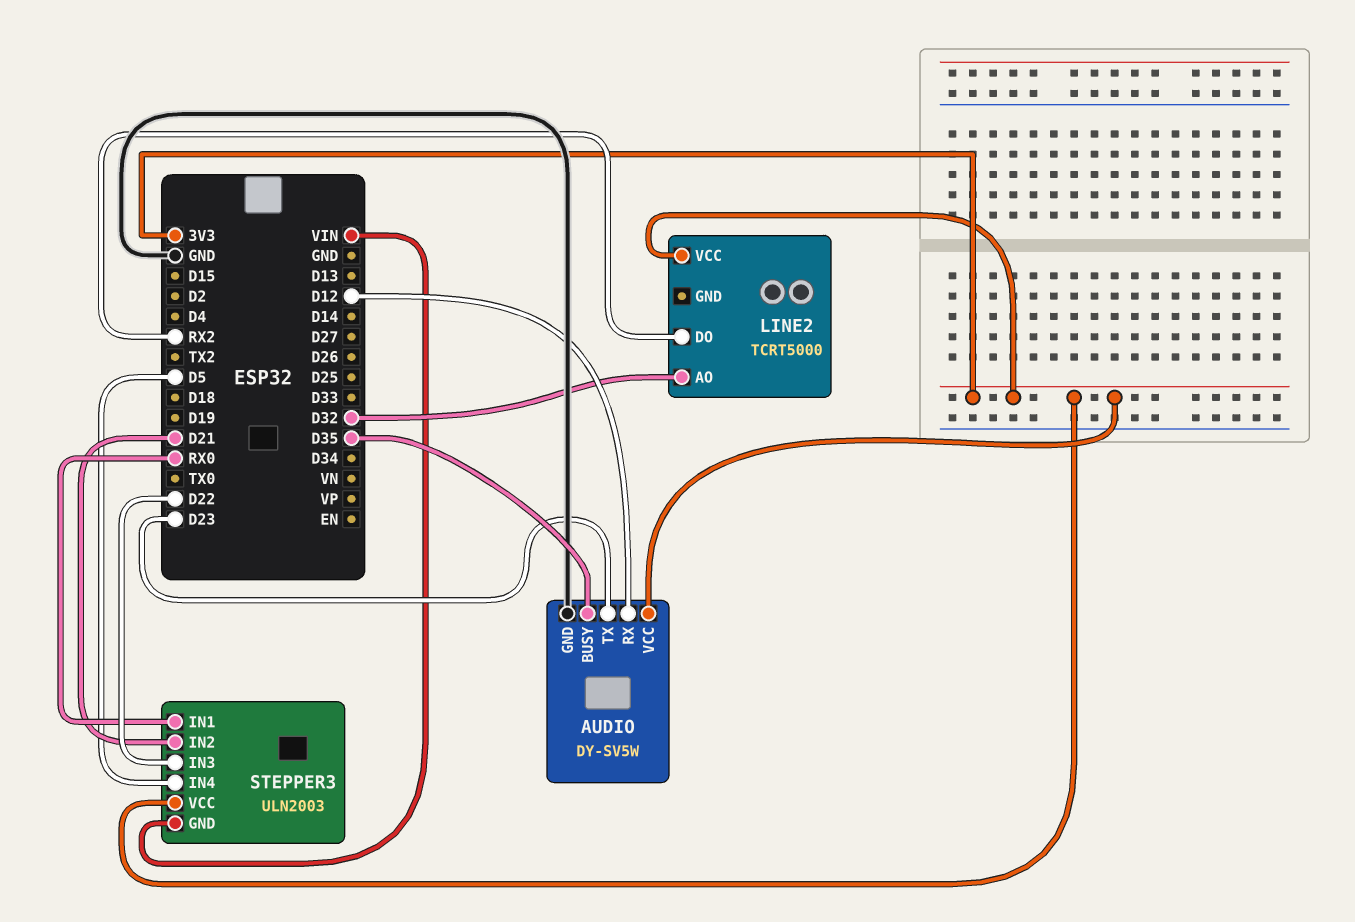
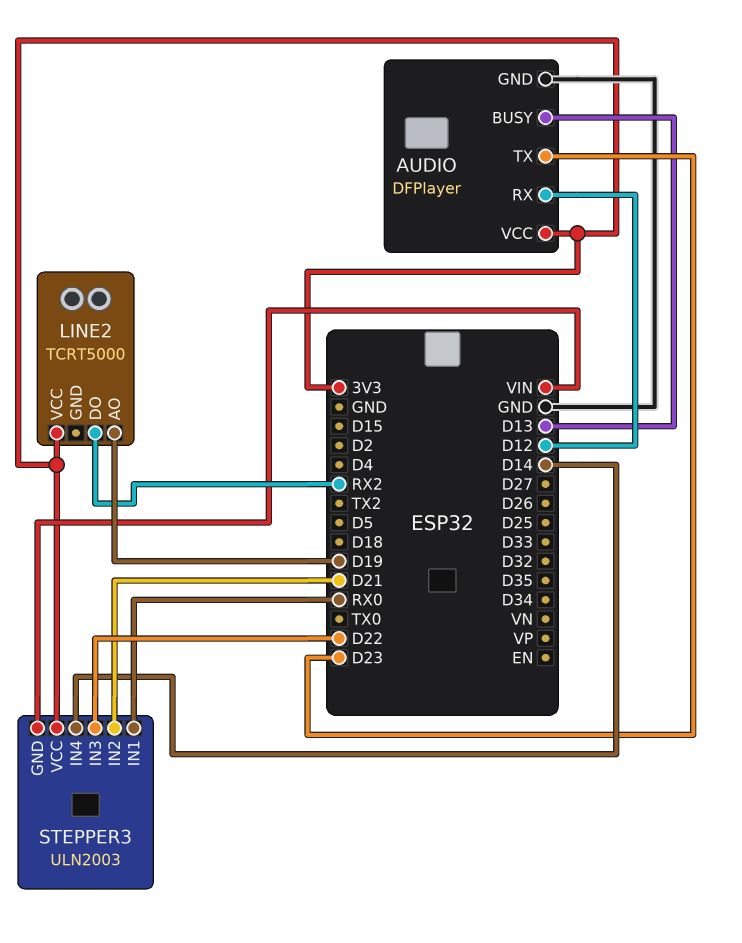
AUDIO: DY-SV5W -> DFPlayer
AUDIO pin BUSY: D35 -> D13
LINE2 pin AO: D32 -> D19
STEPPER3 pin IN4: D5 -> D14

